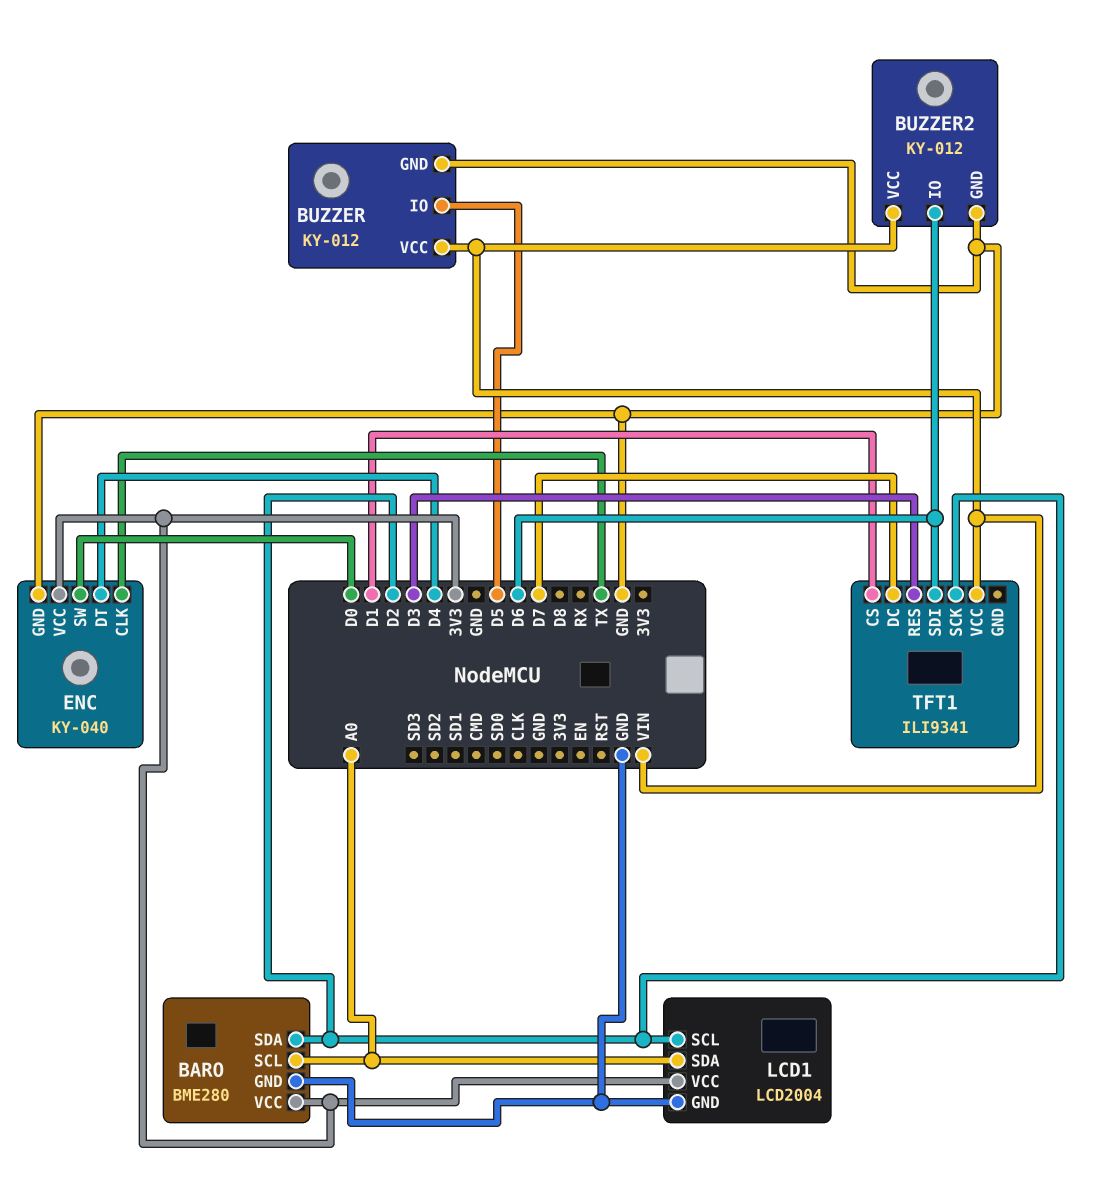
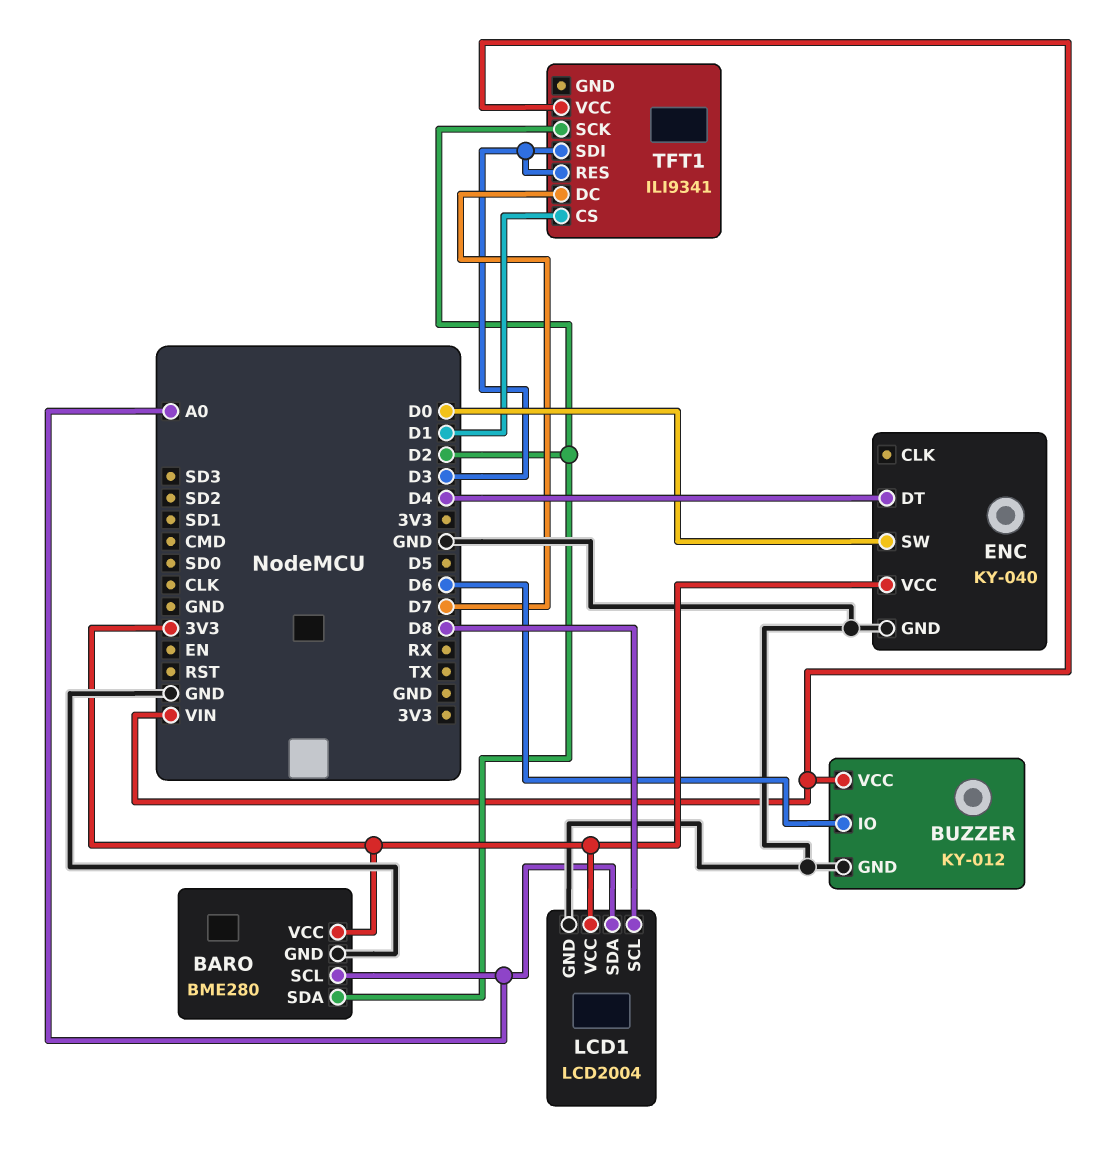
BUZZER pin IO: D5 -> D6
BUZZER2: KY-012 -> none
BUZZER2 pin GND: GND -> none
BUZZER2 pin IO: D6 -> none
BUZZER2 pin VCC: VIN -> none
ENC pin CLK: TX -> none
LCD1 pin SCL: D2 -> D8
TFT1 pin SDI: D6 -> D3

